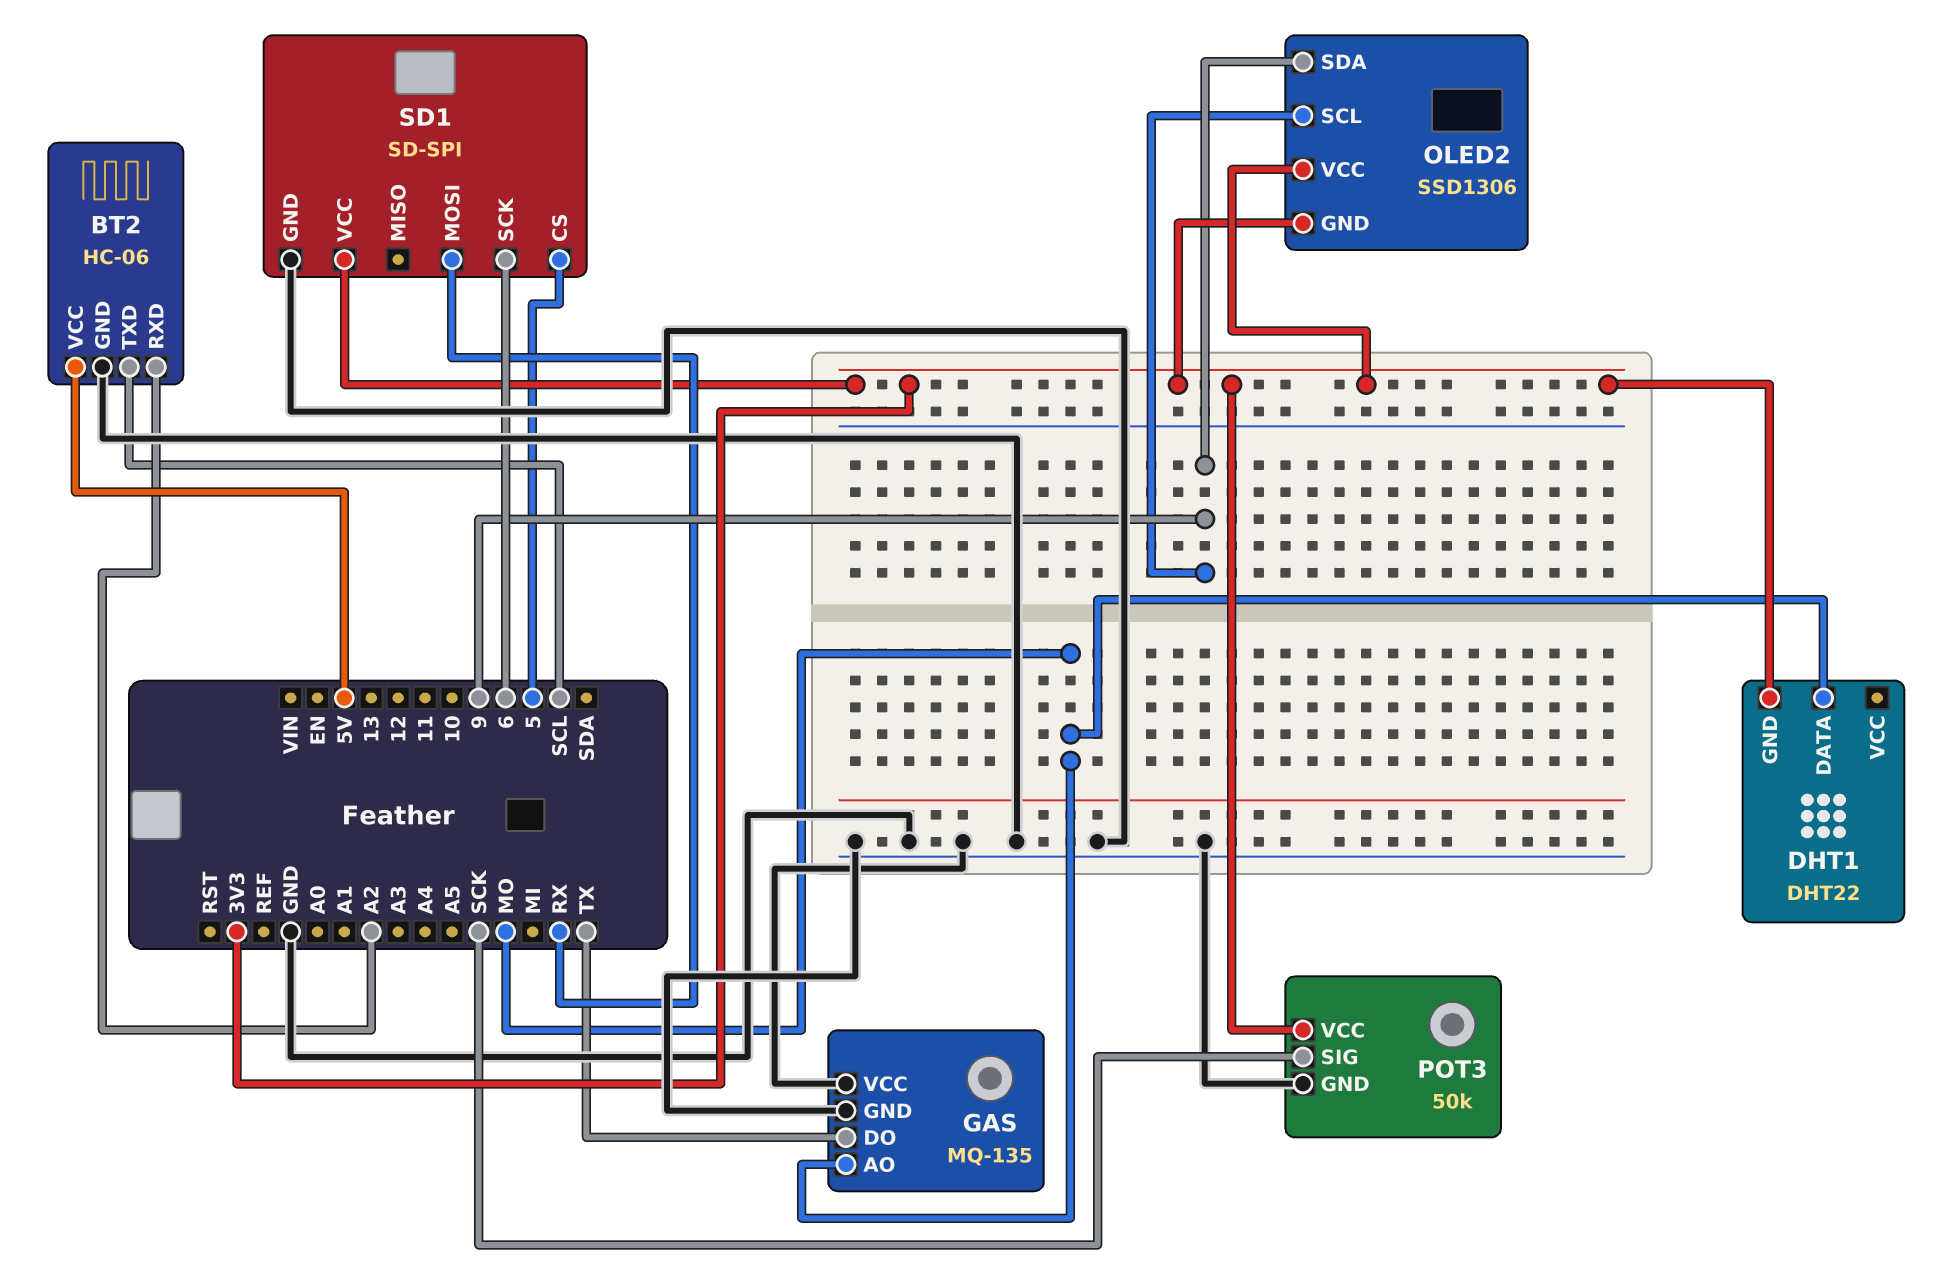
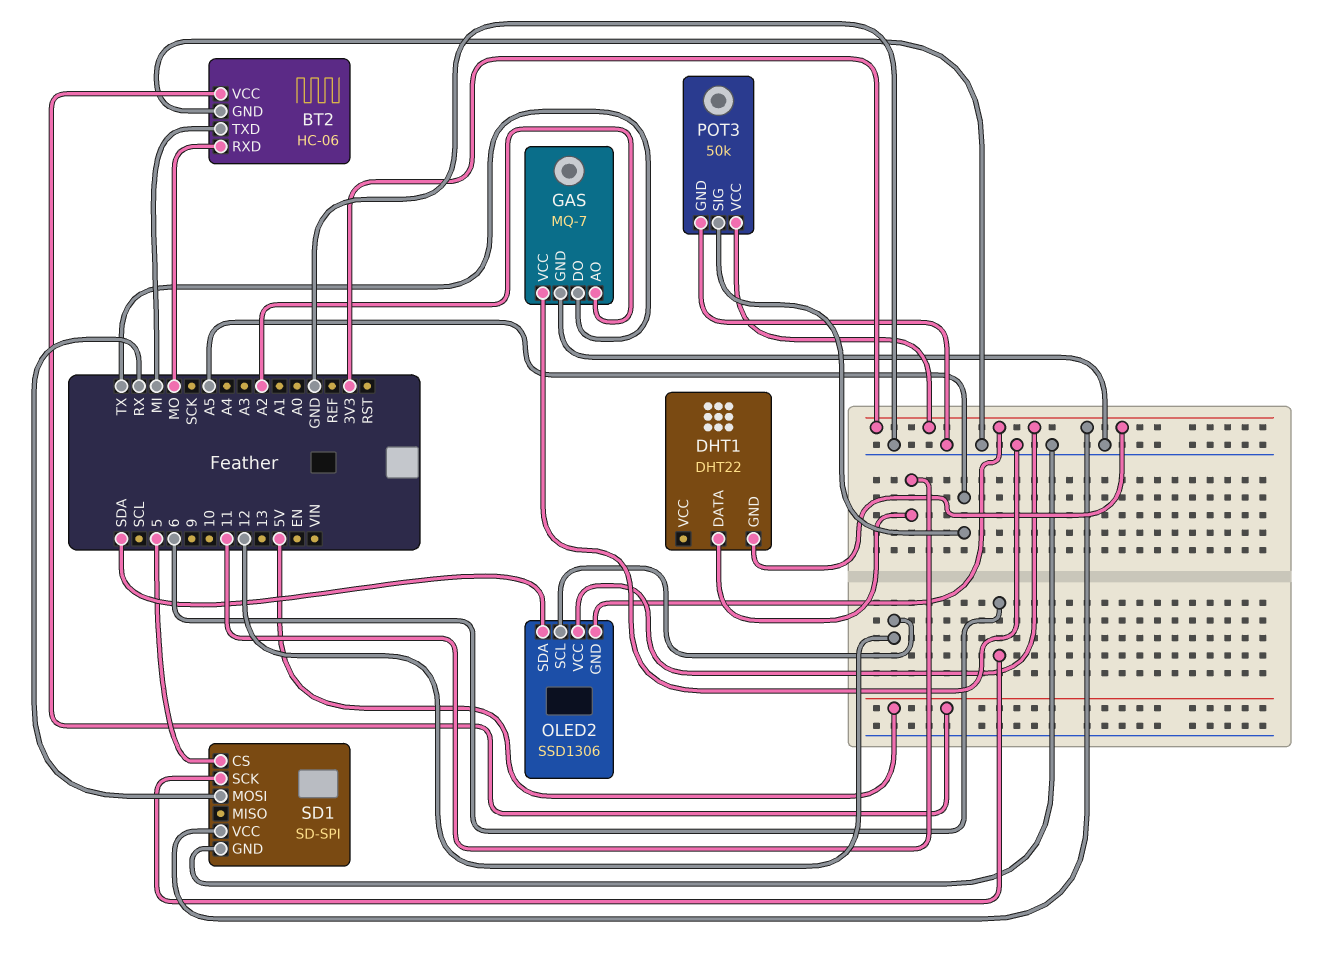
BT2 pin RXD: A2 -> MO
BT2 pin TXD: SCL -> MI
DHT1 pin DATA: MO -> 11
GAS: MQ-135 -> MQ-7
GAS pin AO: MO -> A2
OLED2 pin SCL: 9 -> 12
OLED2 pin SDA: 9 -> SDA
POT3 pin SIG: SCK -> A5

